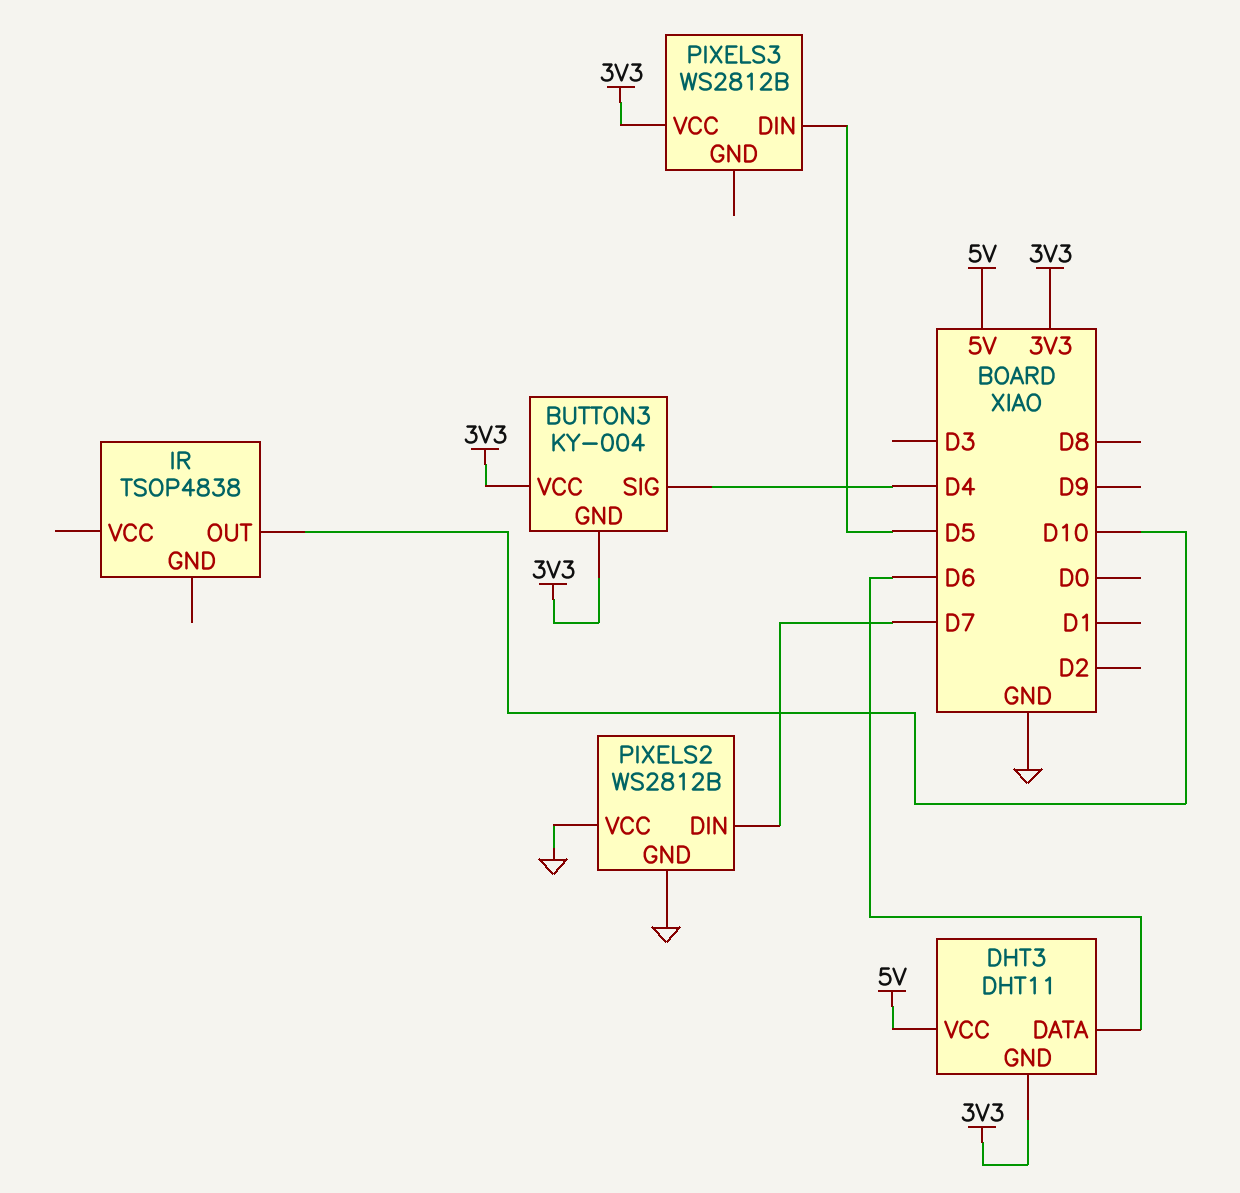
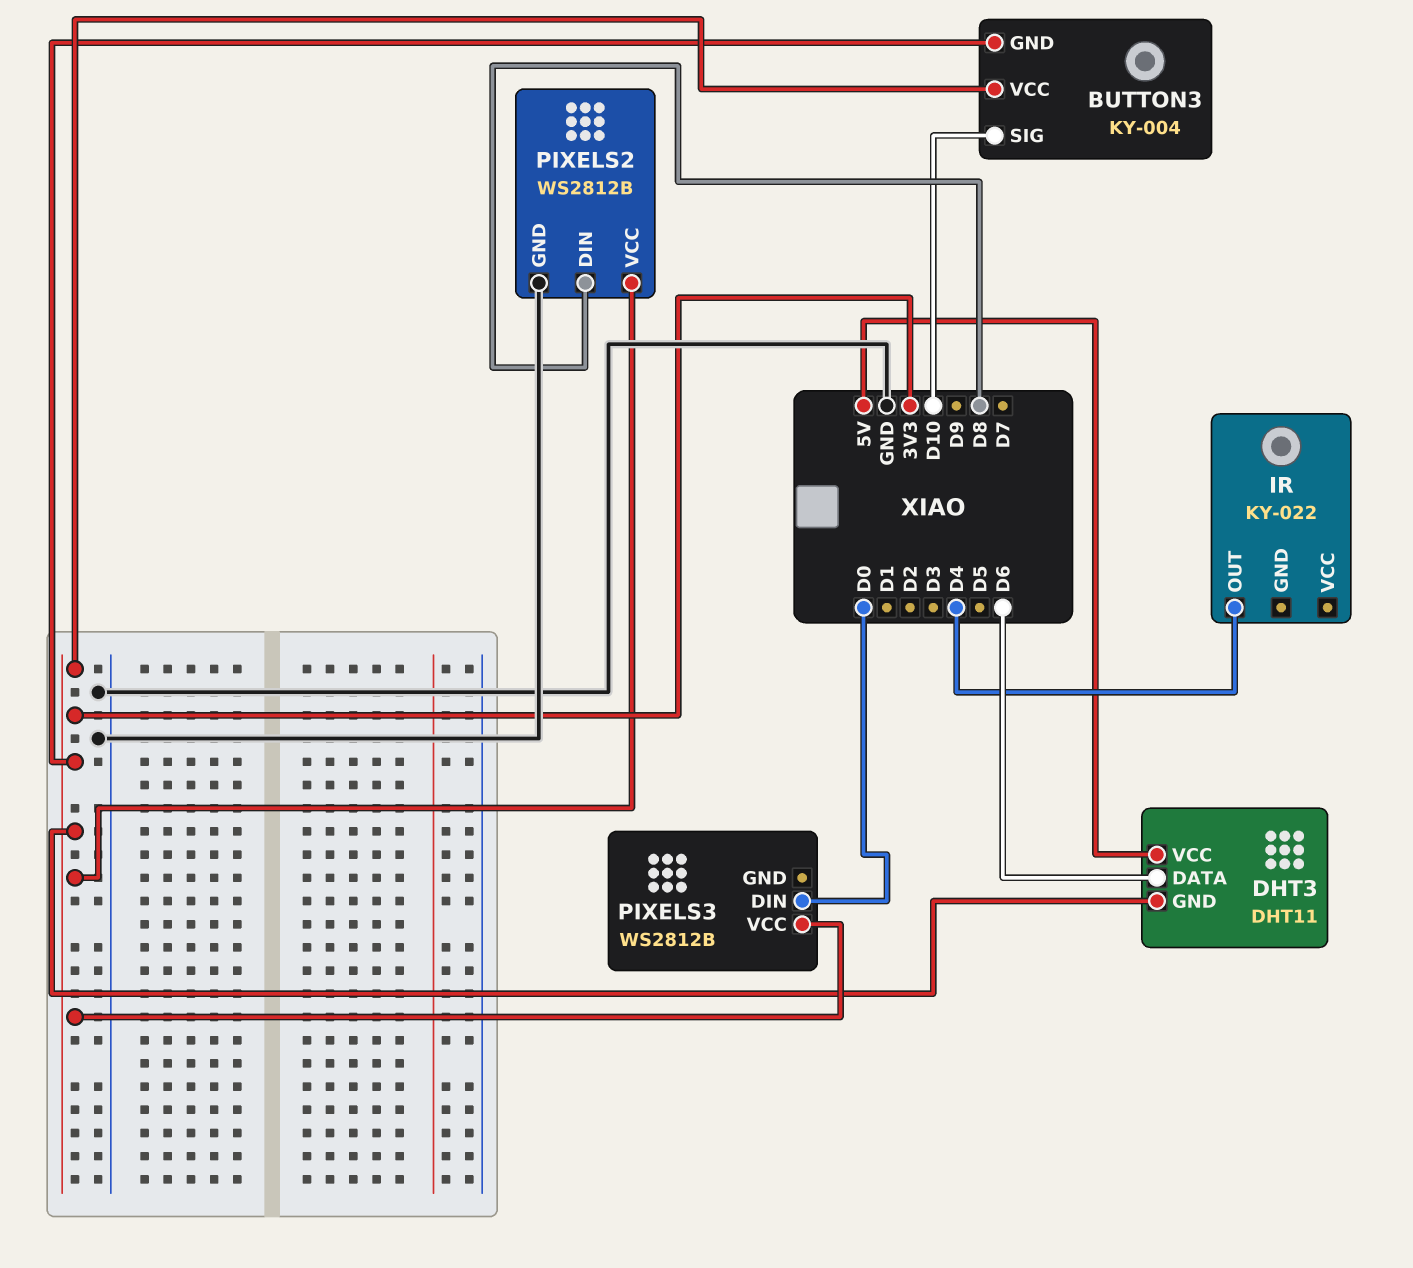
BUTTON3 pin SIG: D4 -> D10
IR: TSOP4838 -> KY-022
IR pin OUT: D10 -> D4
PIXELS2 pin DIN: D7 -> D8
PIXELS2 pin VCC: GND -> 3V3
PIXELS3 pin DIN: D5 -> D0

